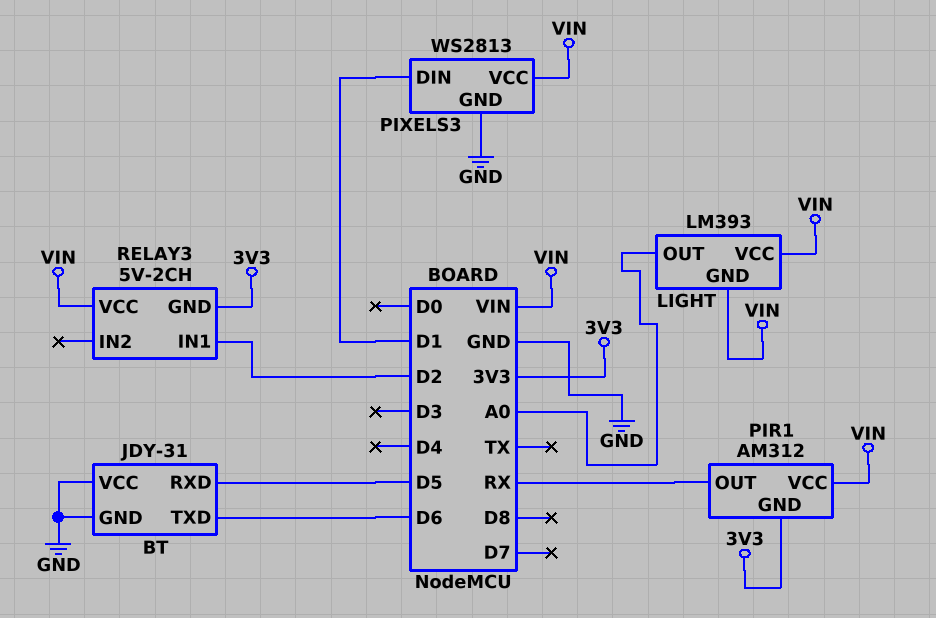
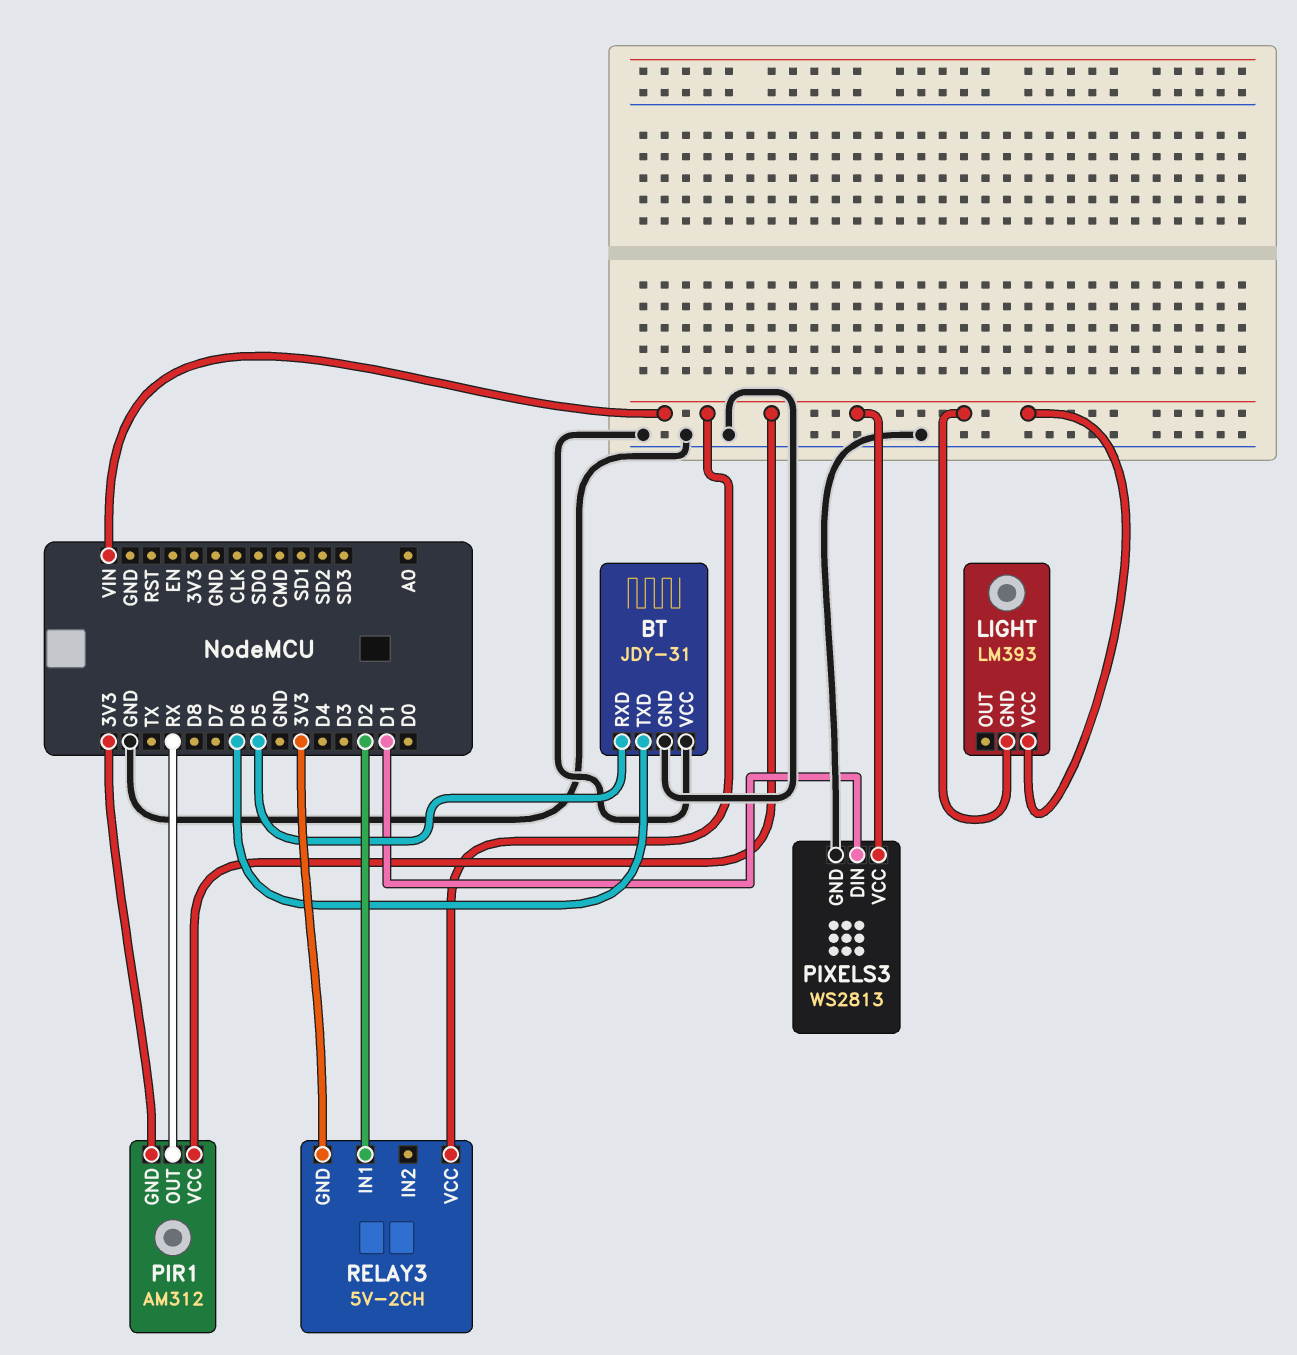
LIGHT pin OUT: A0 -> none

